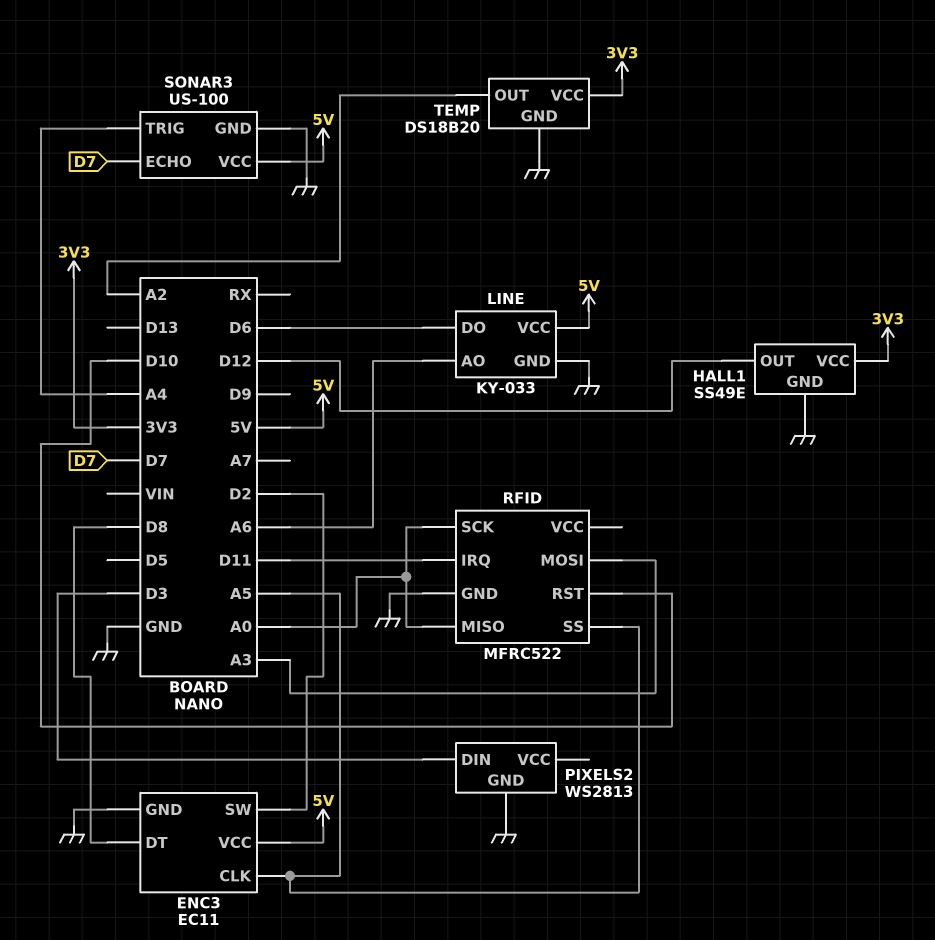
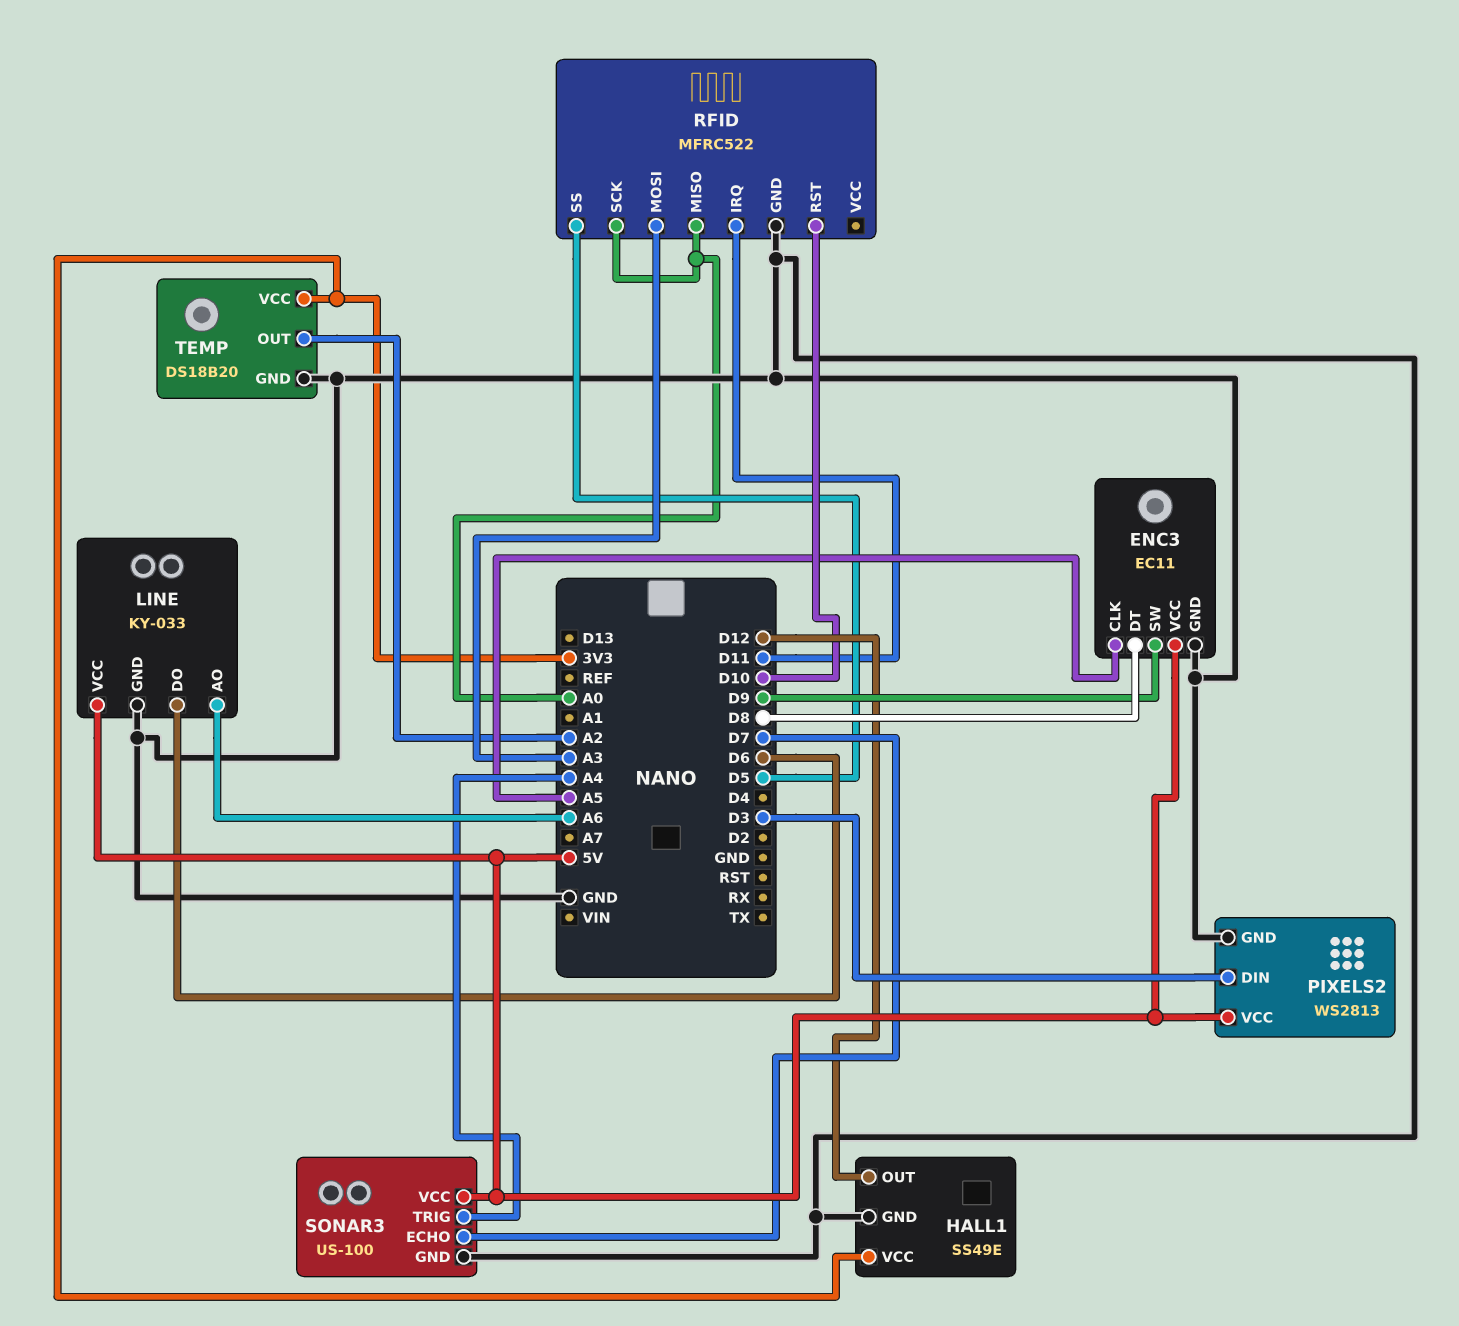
ENC3 pin SW: D2 -> D9
PIXELS2 pin VCC: none -> 5V
RFID pin SS: A5 -> D5

